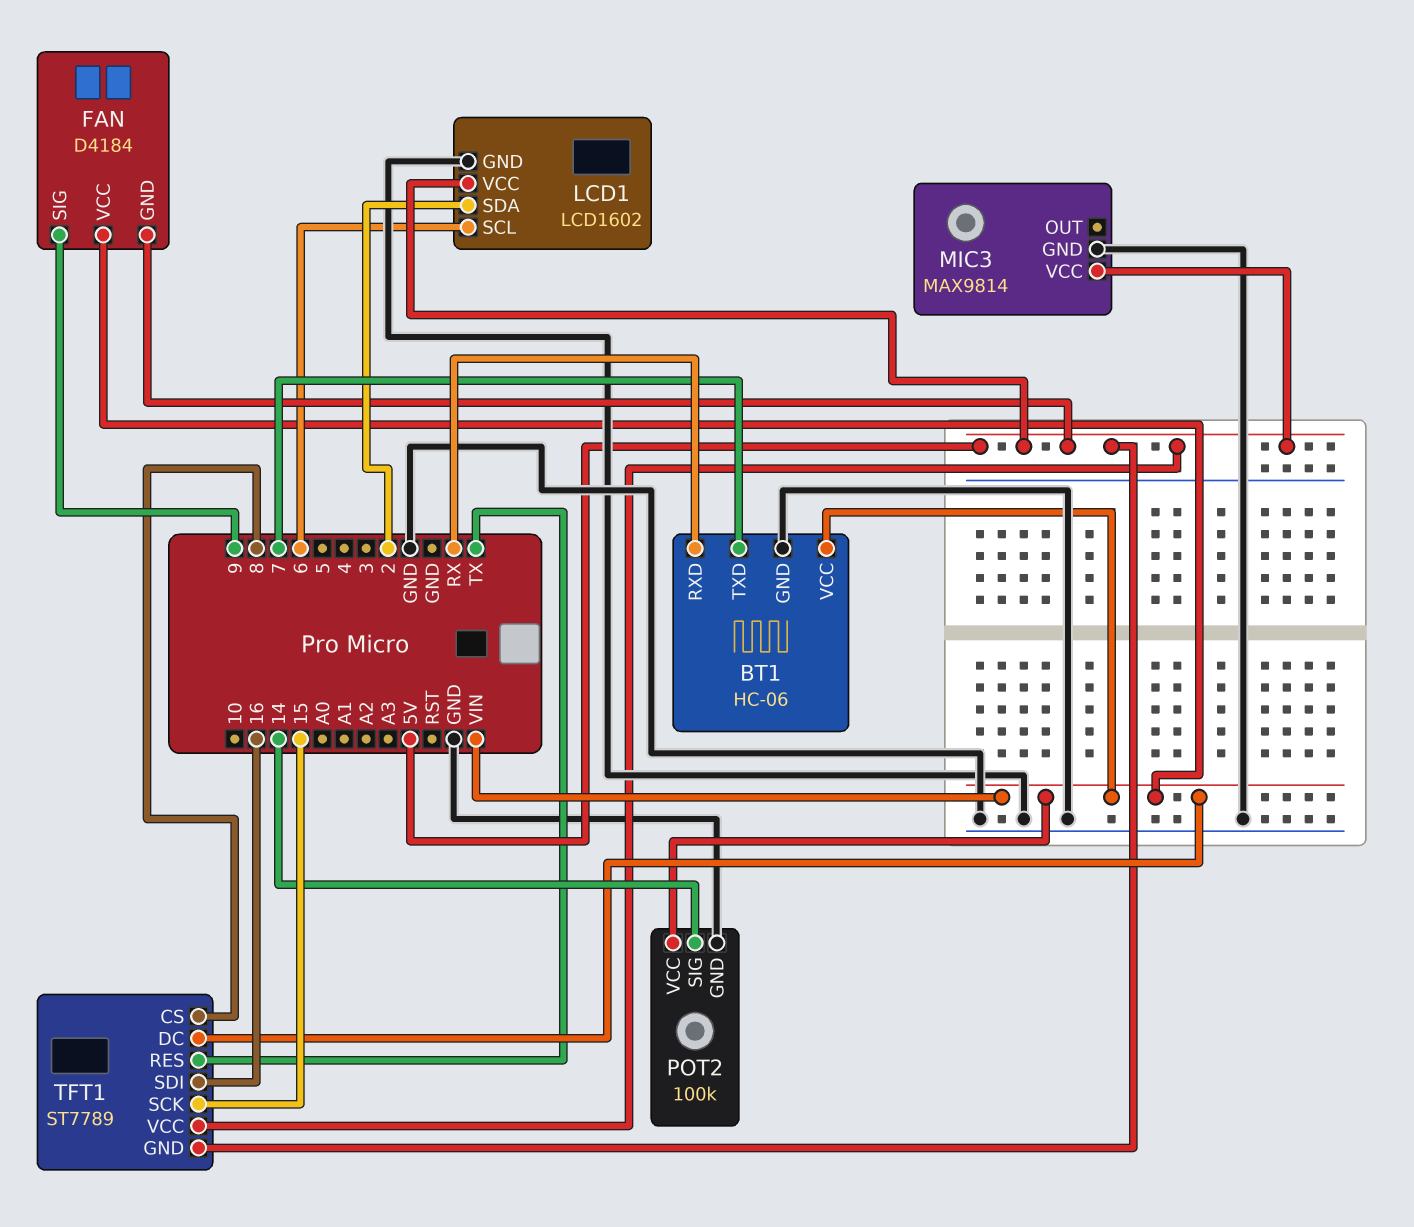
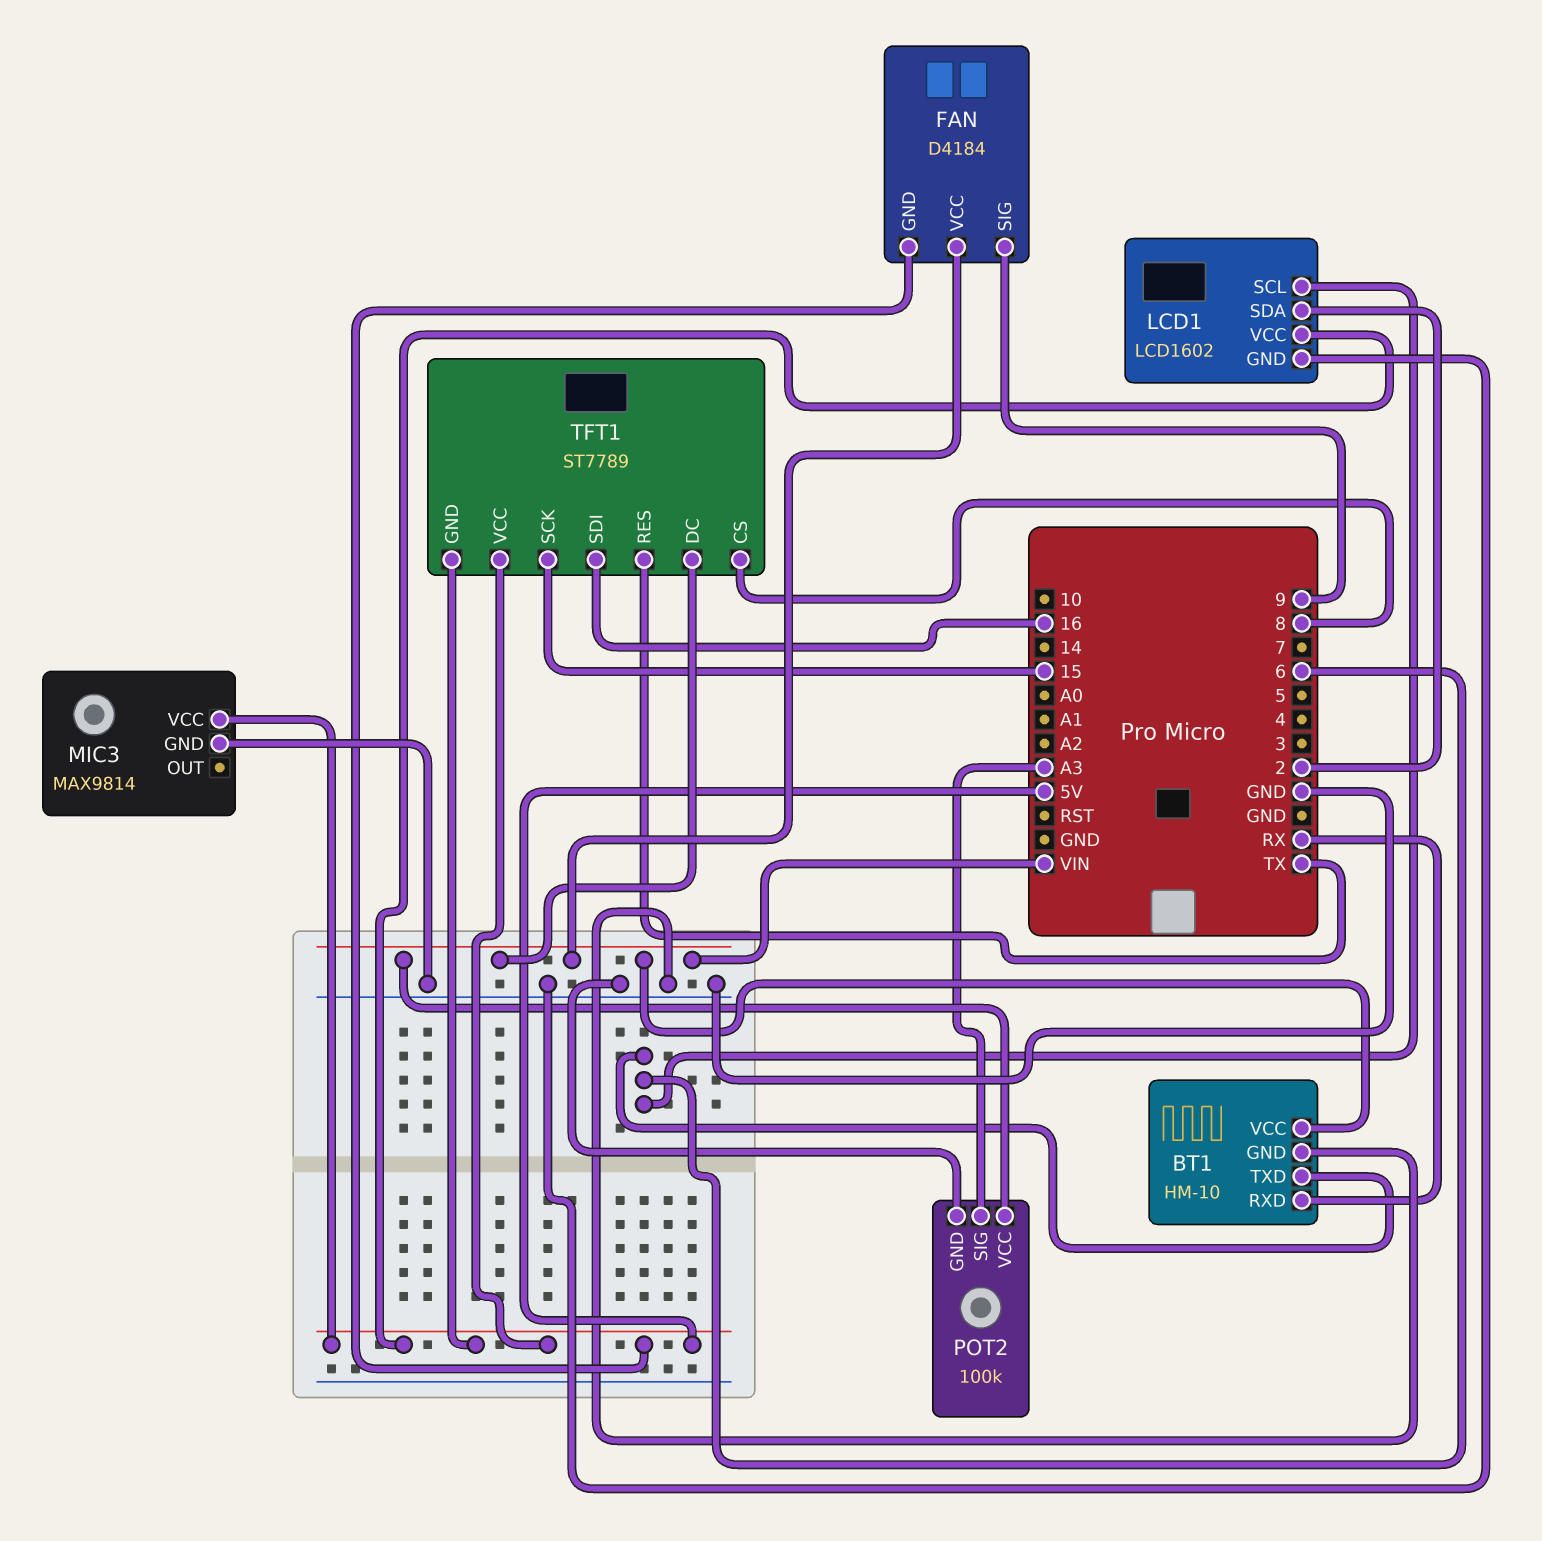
BT1: HC-06 -> HM-10
BT1 pin TXD: 7 -> 6
POT2 pin SIG: 14 -> A3

